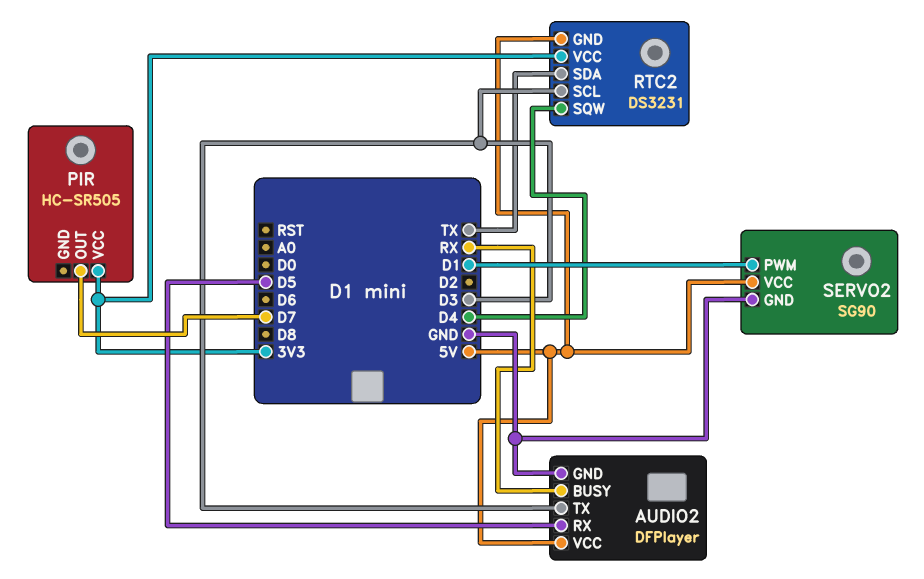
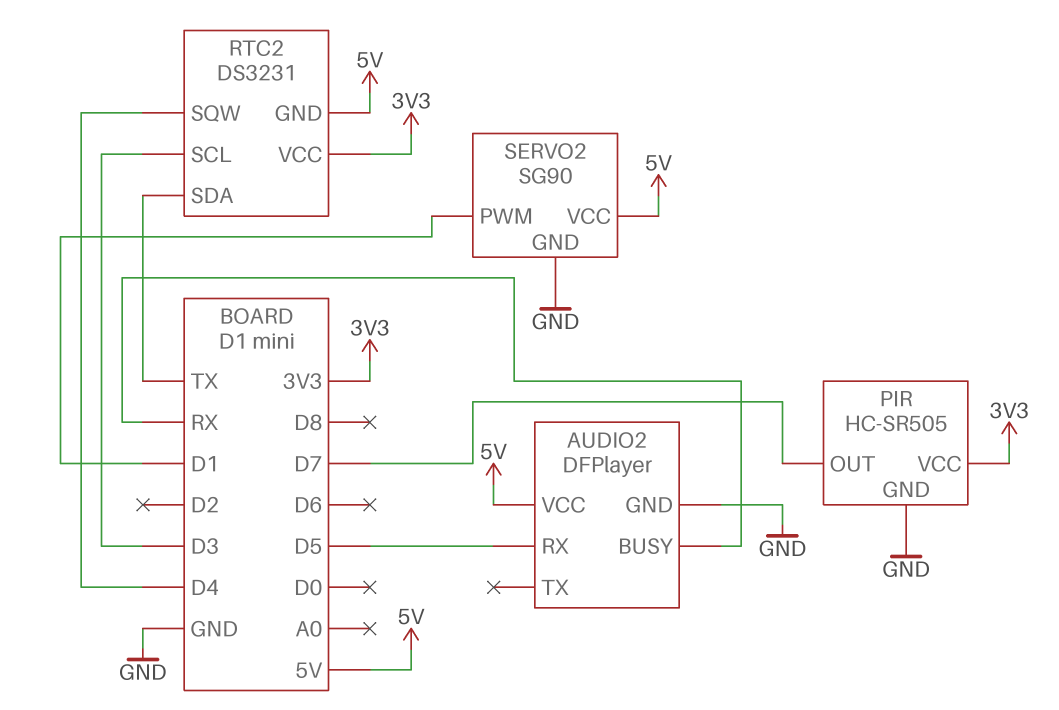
AUDIO2 pin TX: D3 -> none
PIR pin GND: none -> GND

